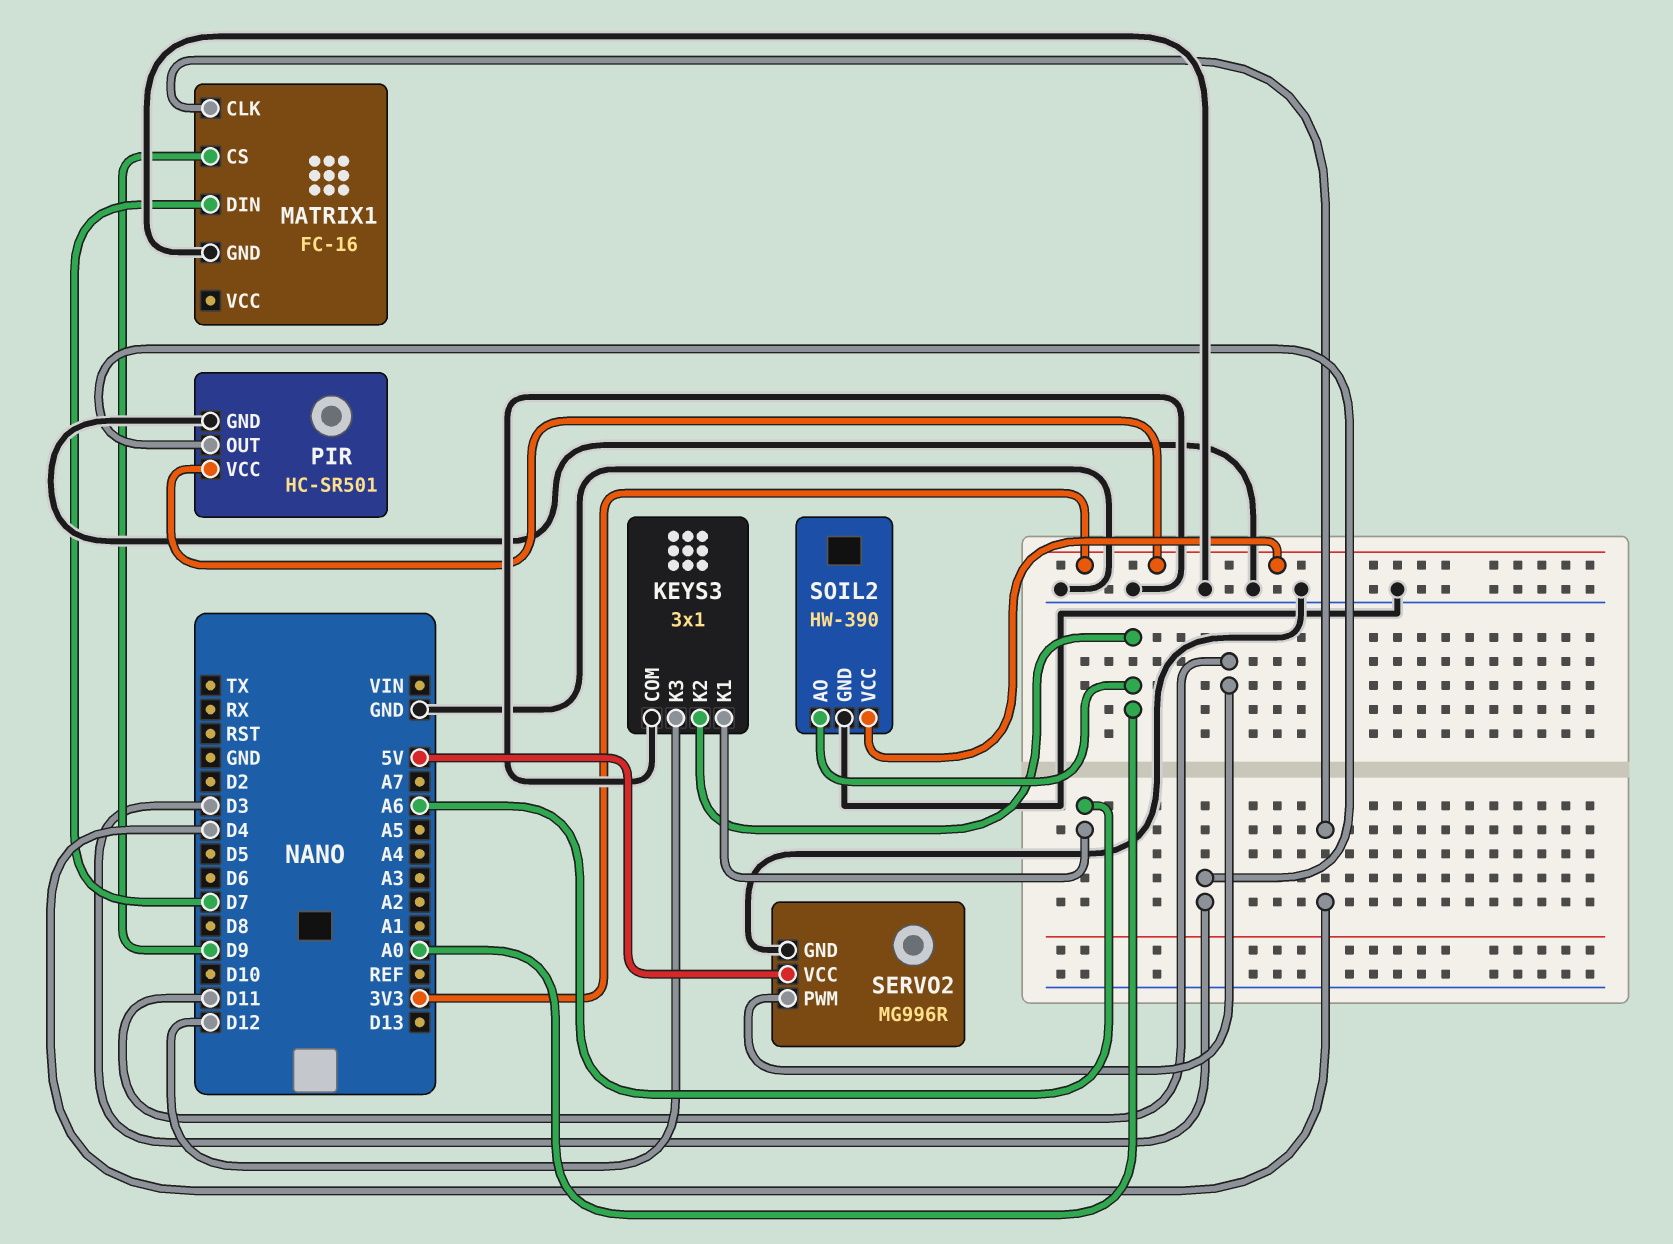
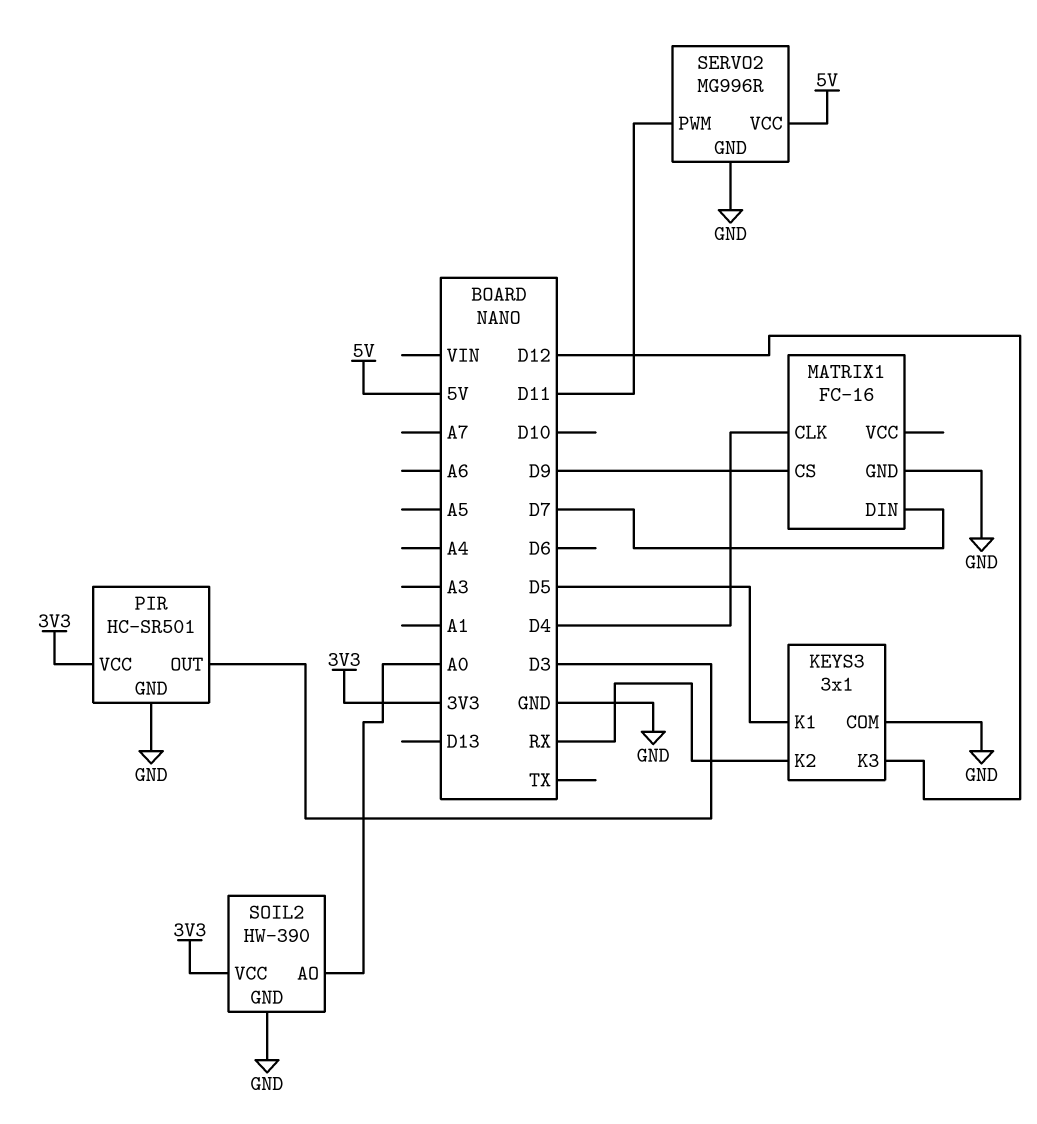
KEYS3 pin K1: A6 -> D5
KEYS3 pin K2: A0 -> RX

